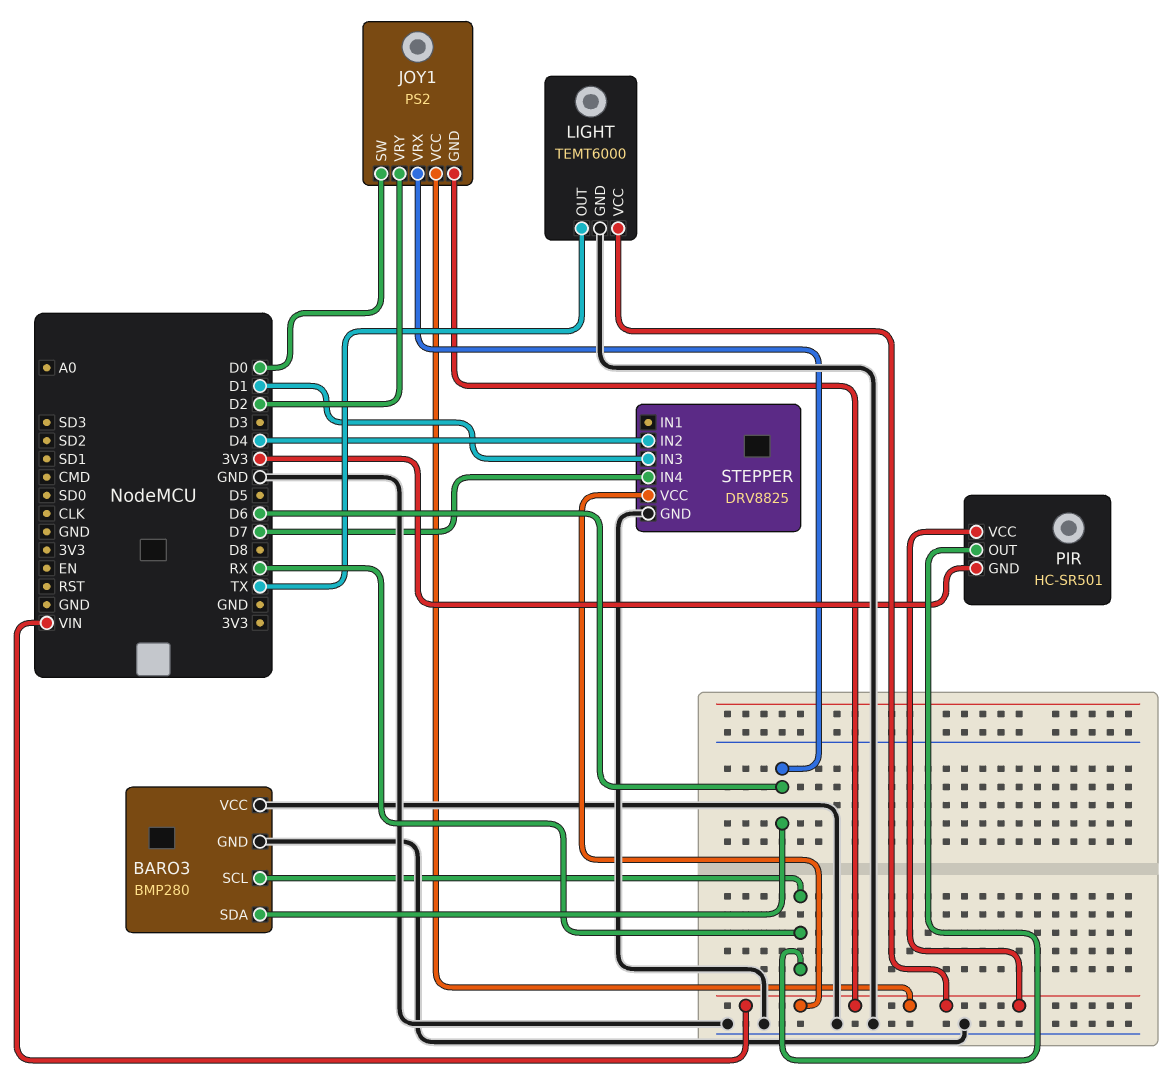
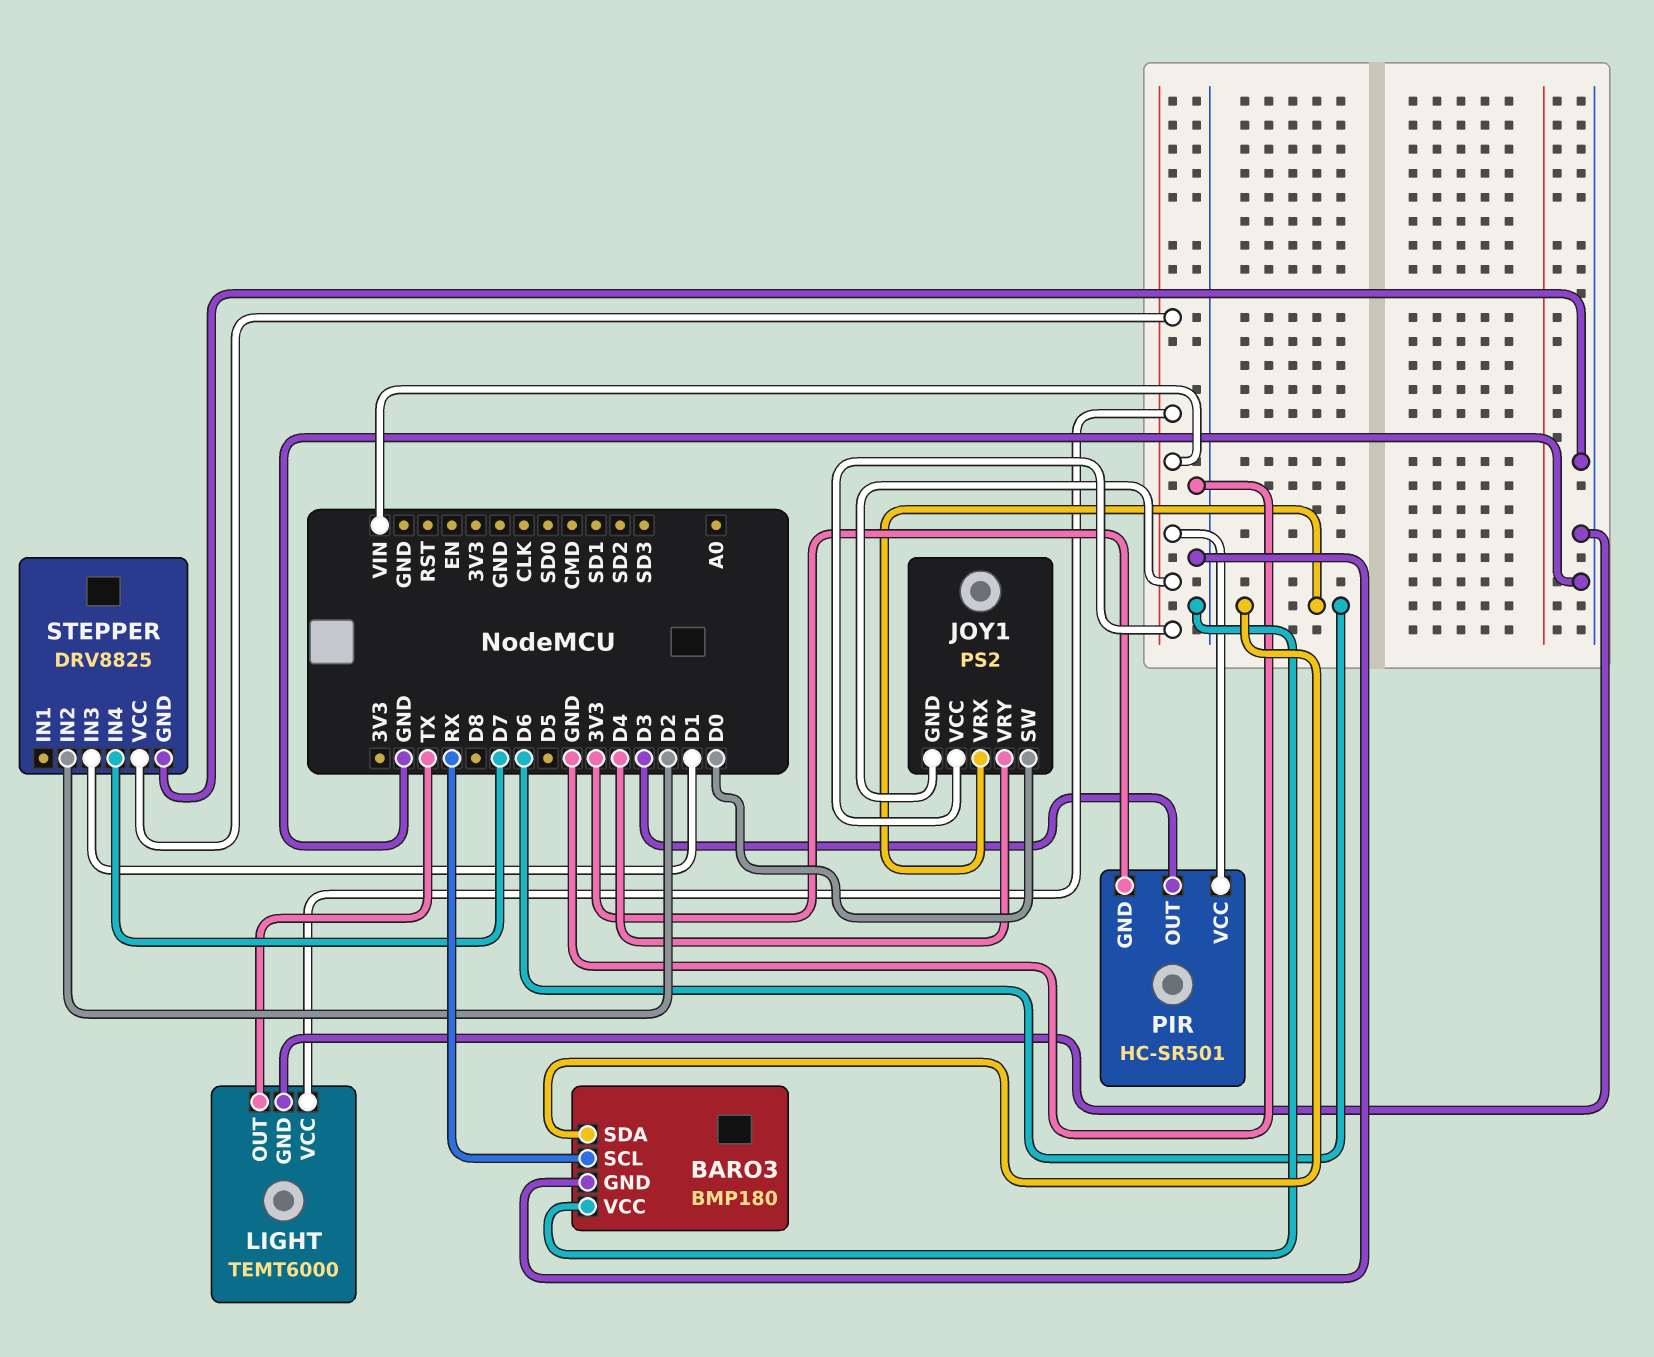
BARO3: BMP280 -> BMP180
JOY1 pin VRY: D2 -> D4
PIR pin OUT: RX -> D3
STEPPER pin IN2: D4 -> D2

